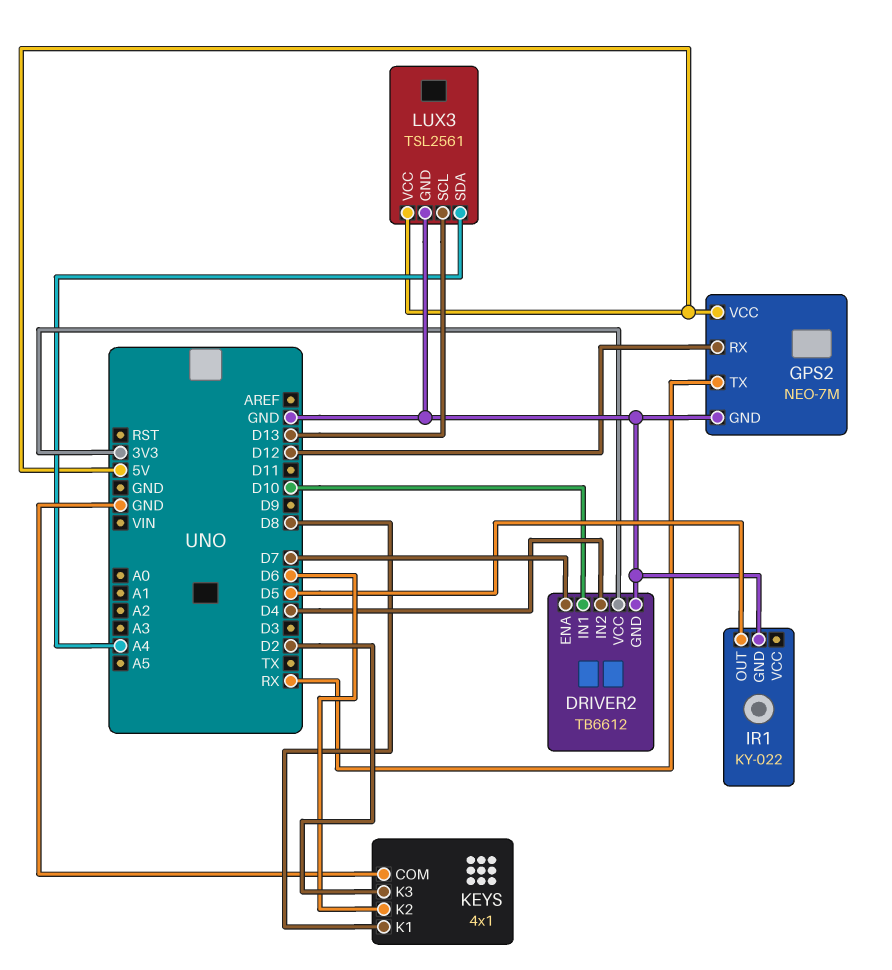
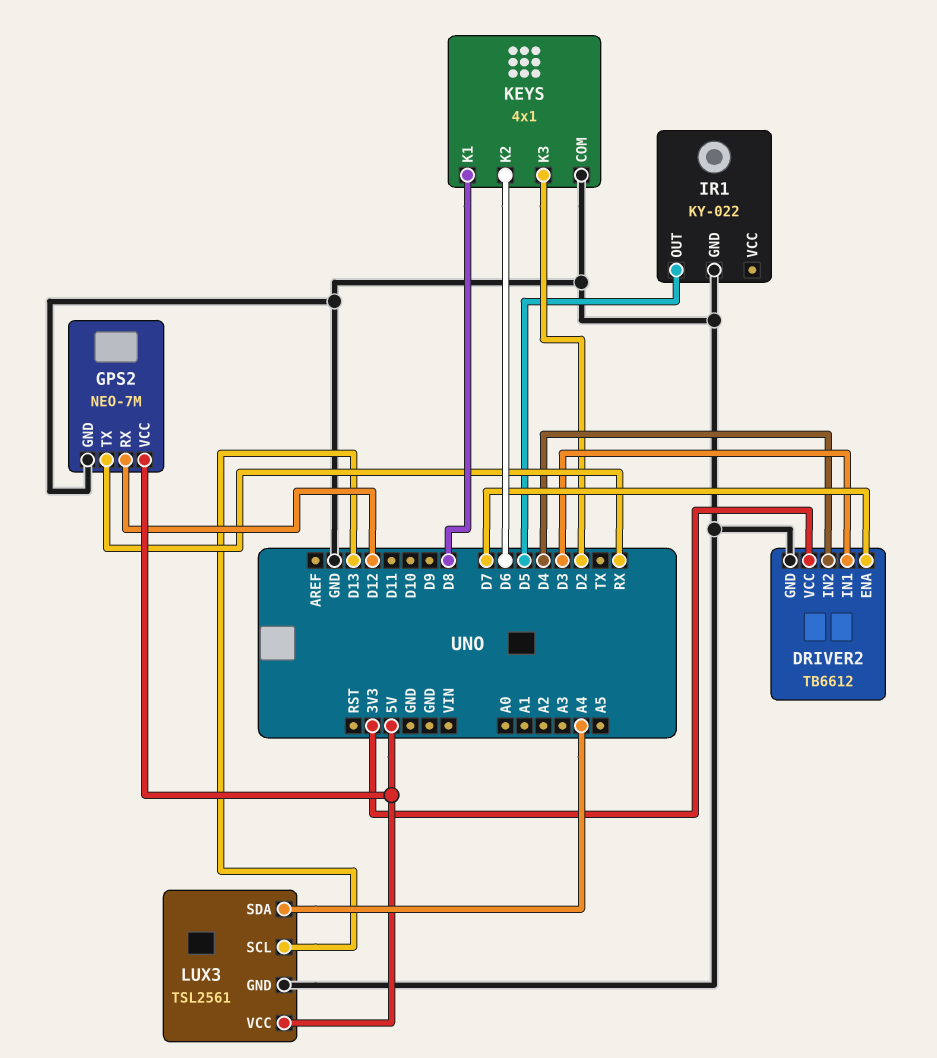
DRIVER2 pin IN1: D10 -> D3

